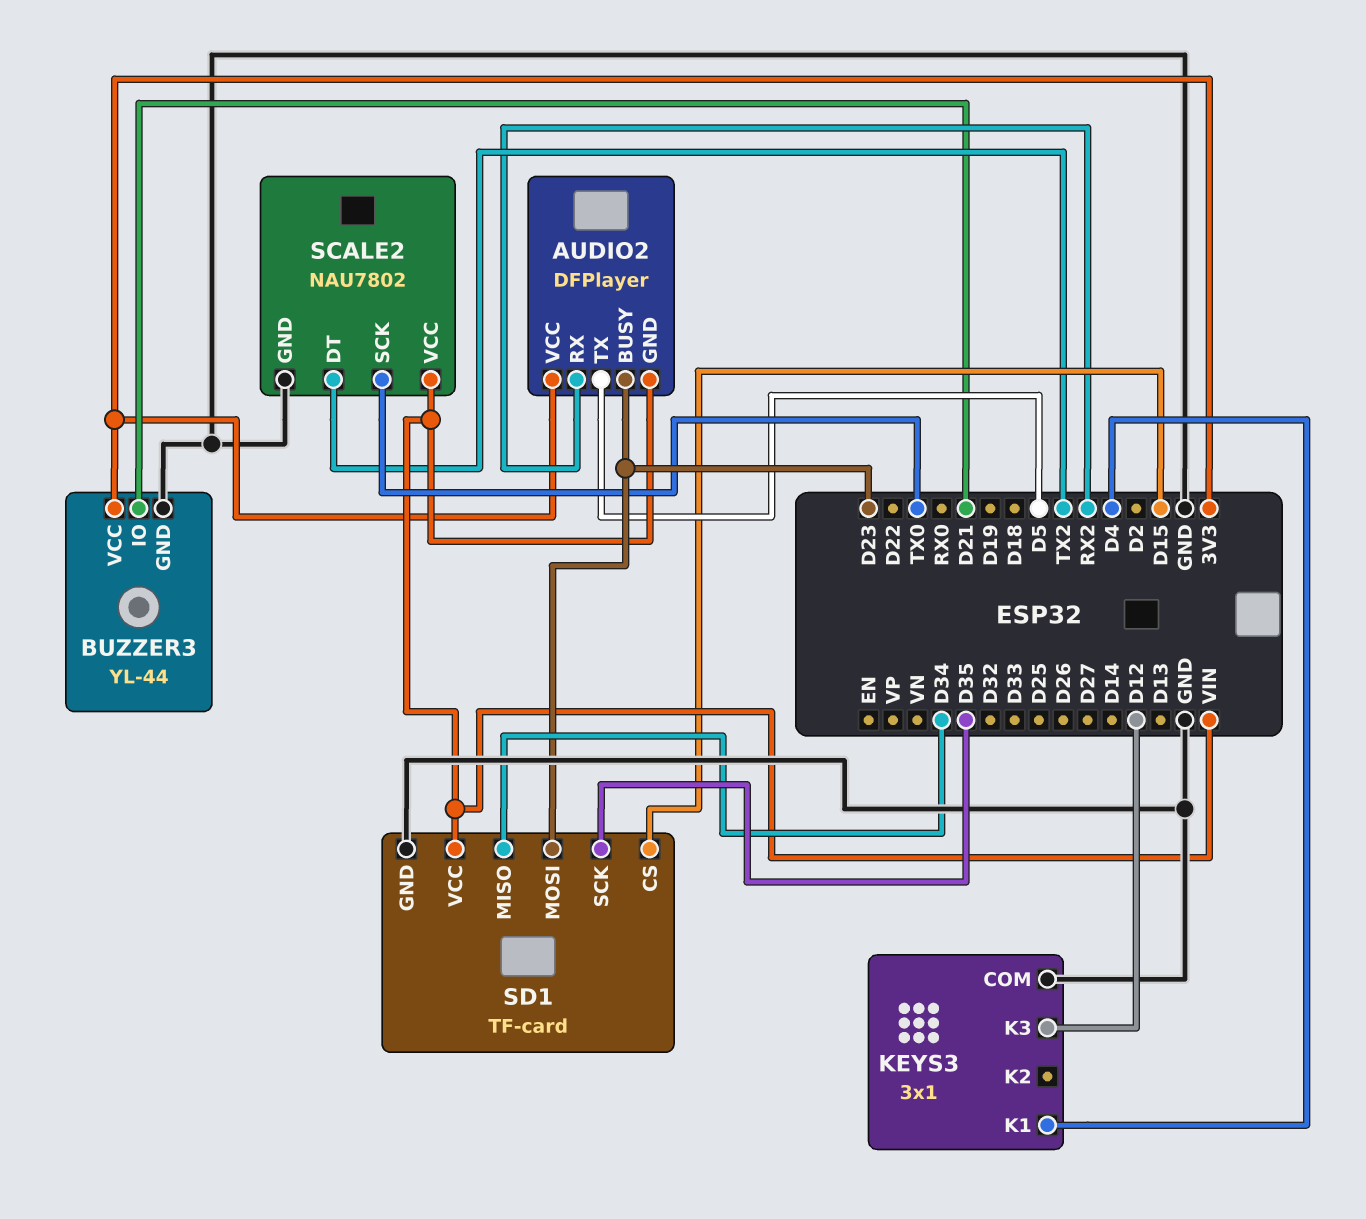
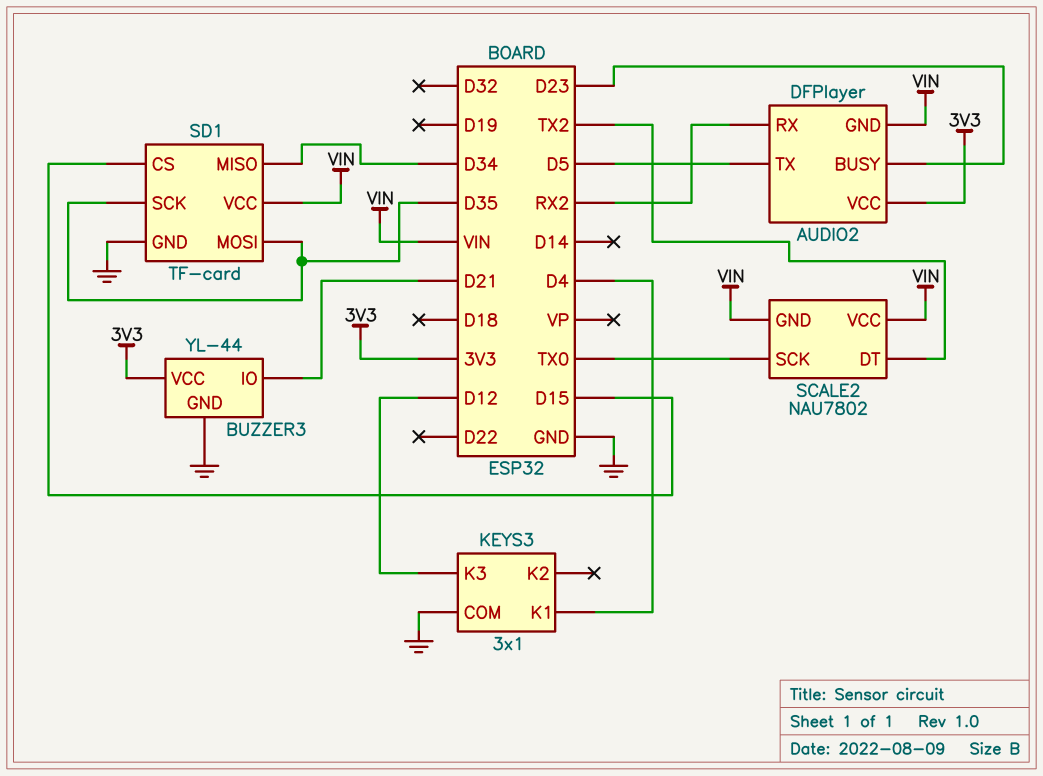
SCALE2 pin GND: GND -> VIN
SD1 pin MOSI: D23 -> D35

